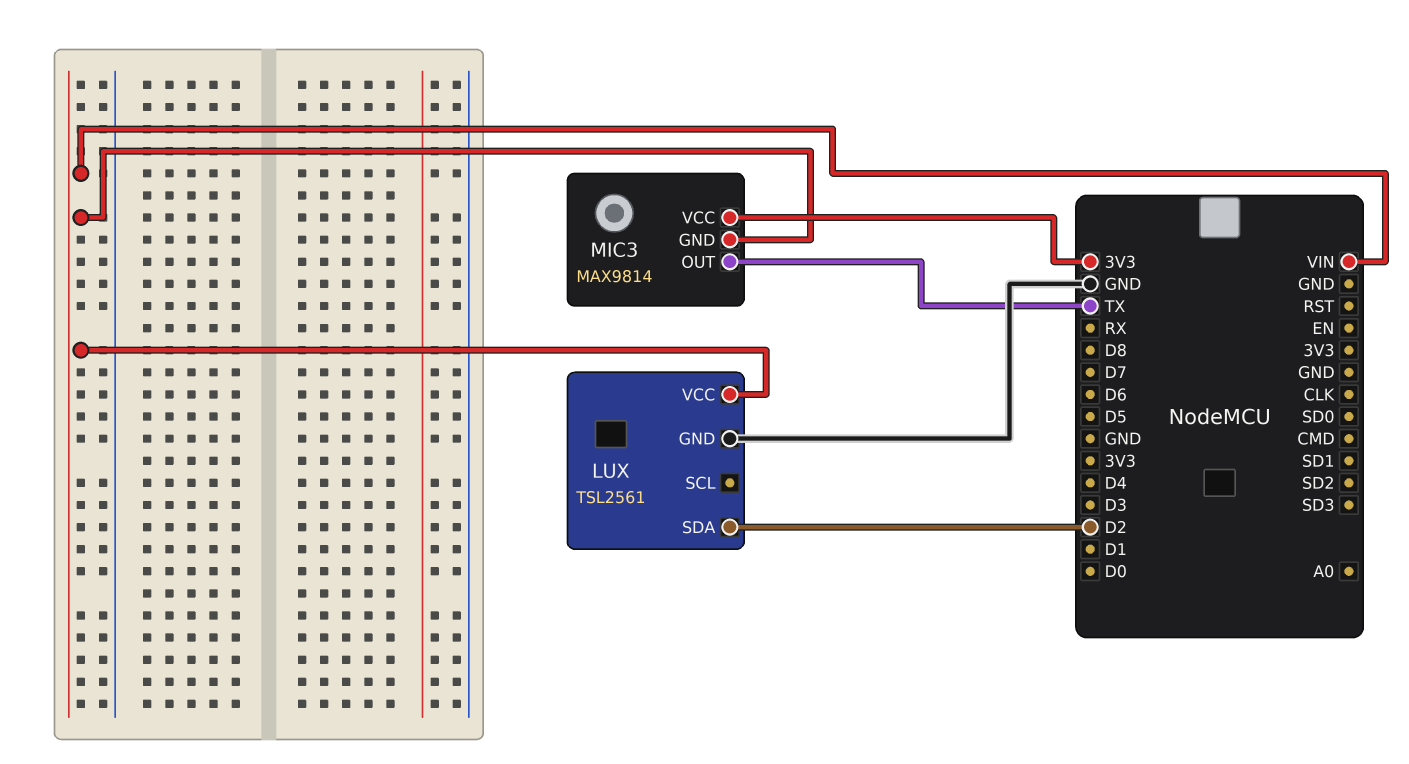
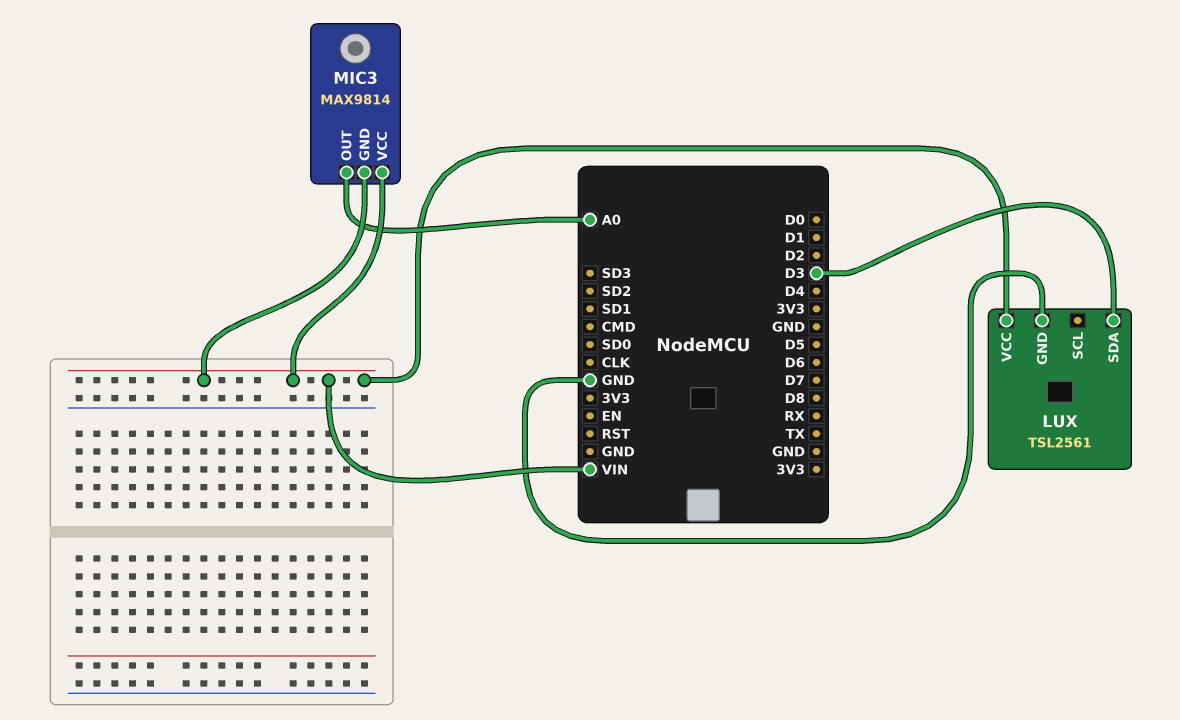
LUX pin SDA: D2 -> D3
MIC3 pin OUT: TX -> A0
MIC3 pin VCC: 3V3 -> VIN

